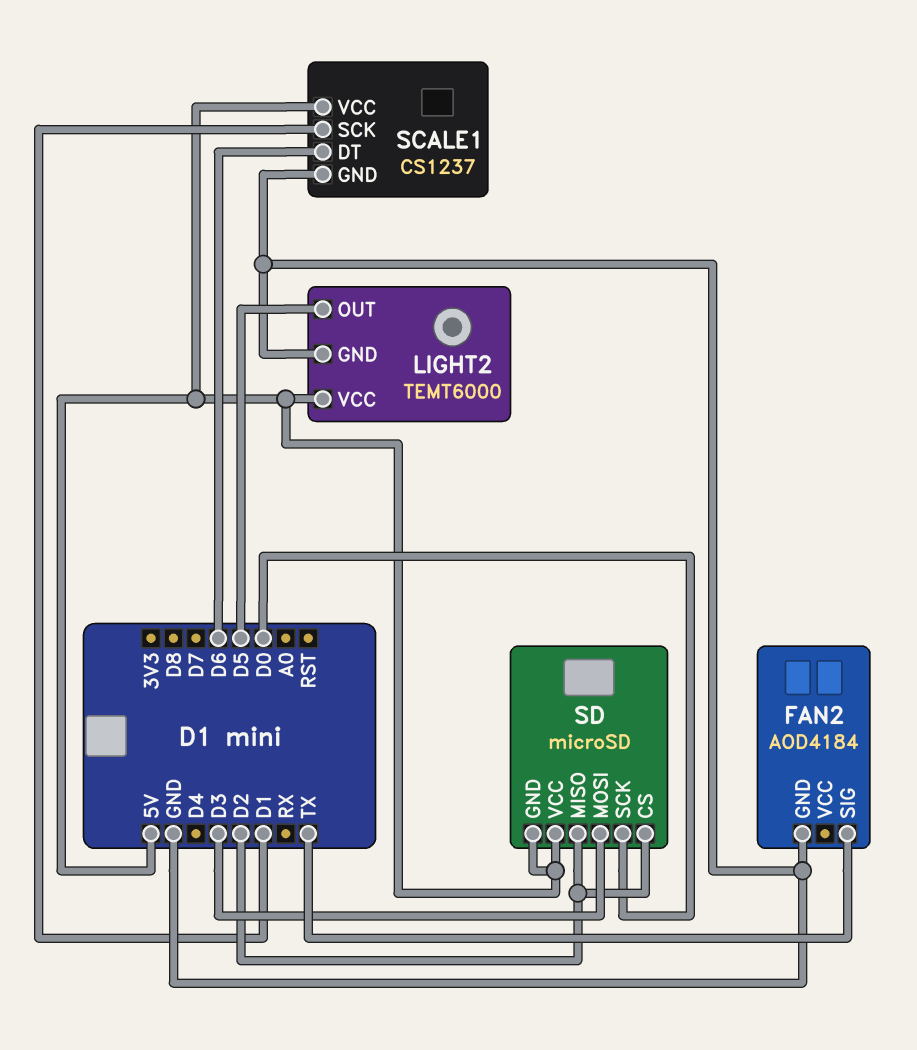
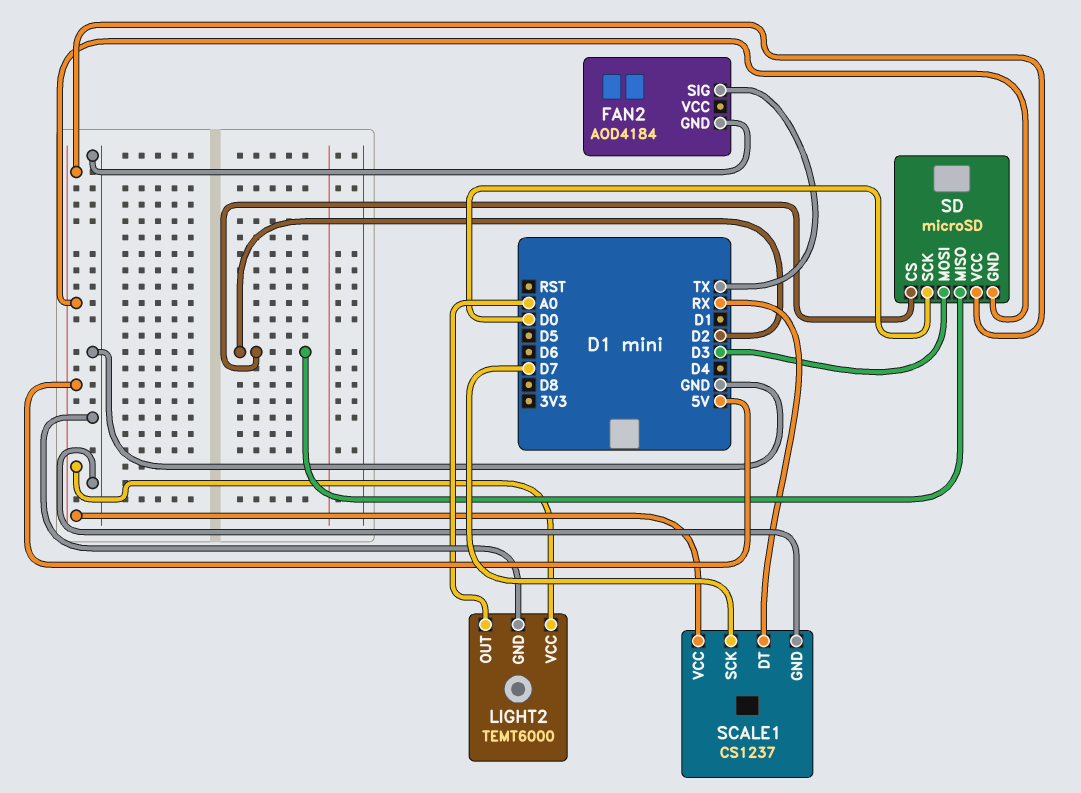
LIGHT2 pin OUT: D5 -> A0
SCALE1 pin DT: D6 -> RX
SCALE1 pin SCK: D1 -> D7

